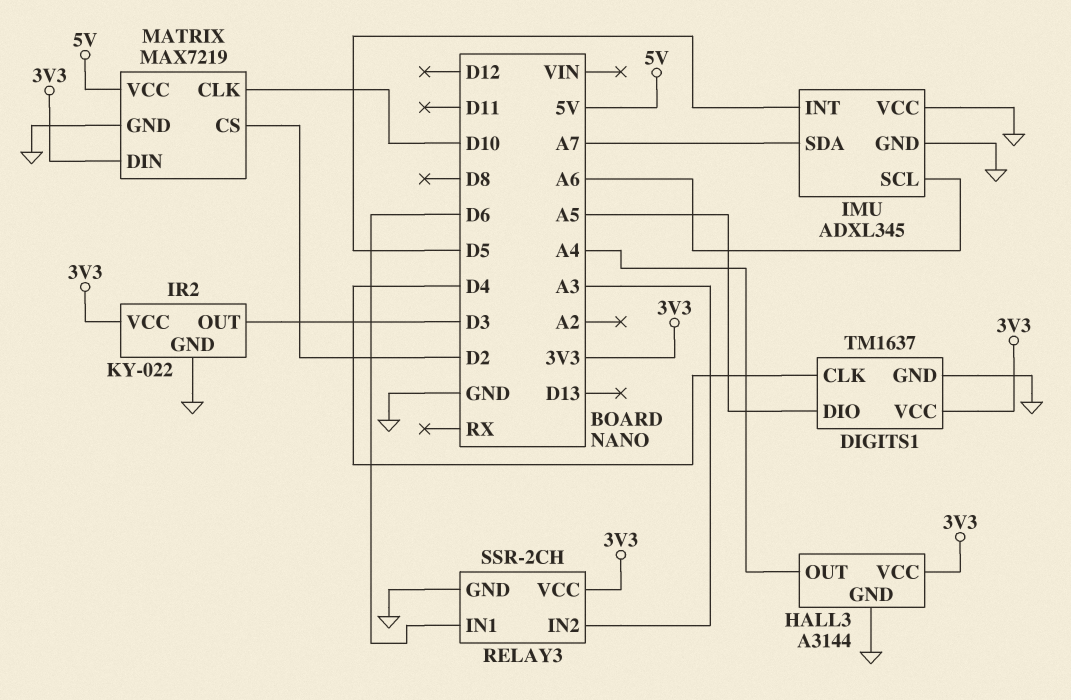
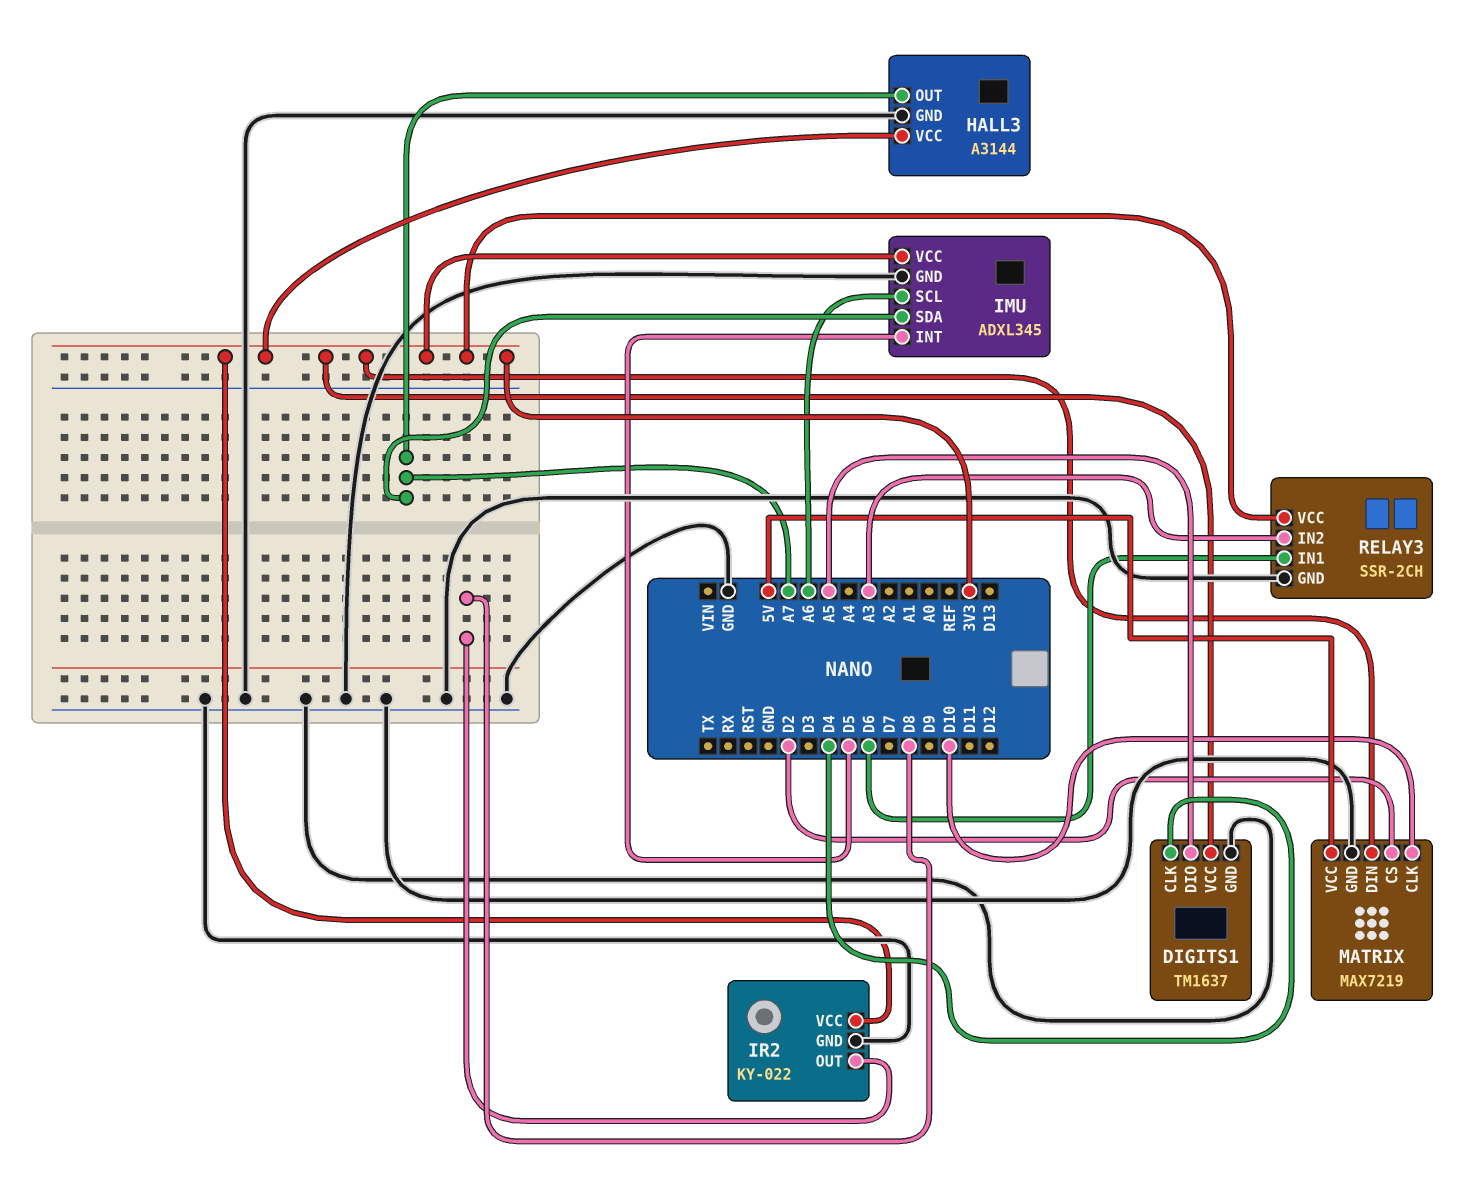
HALL3 pin OUT: A4 -> A7
IMU pin VCC: GND -> 3V3
IR2 pin OUT: D3 -> D8

